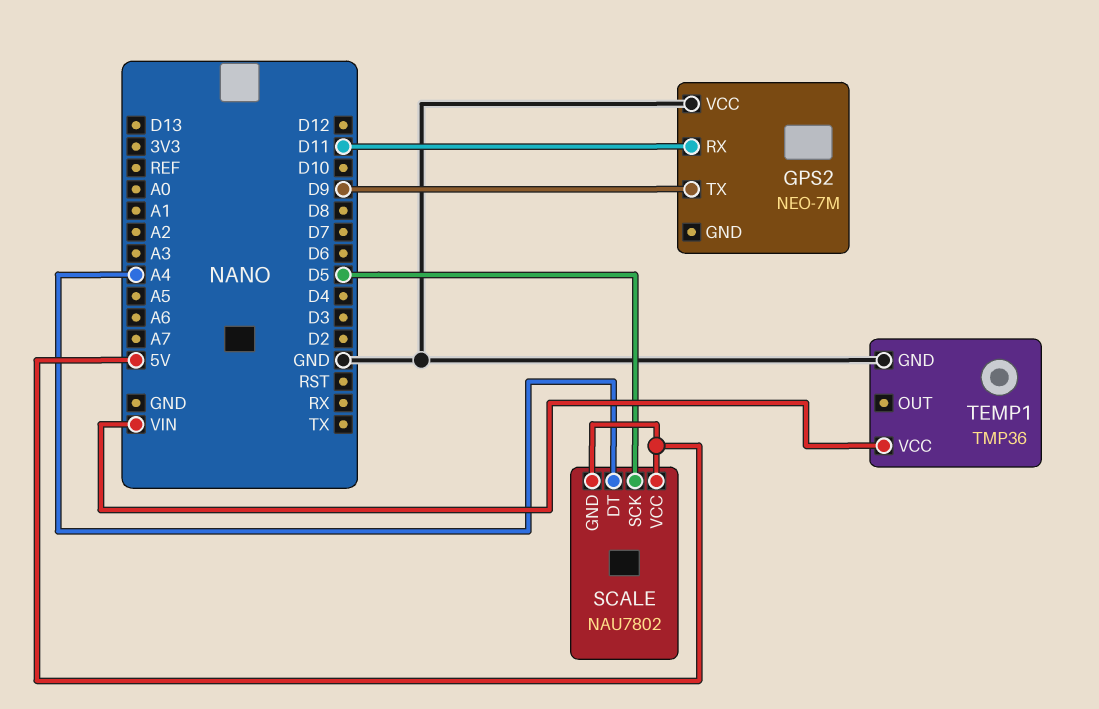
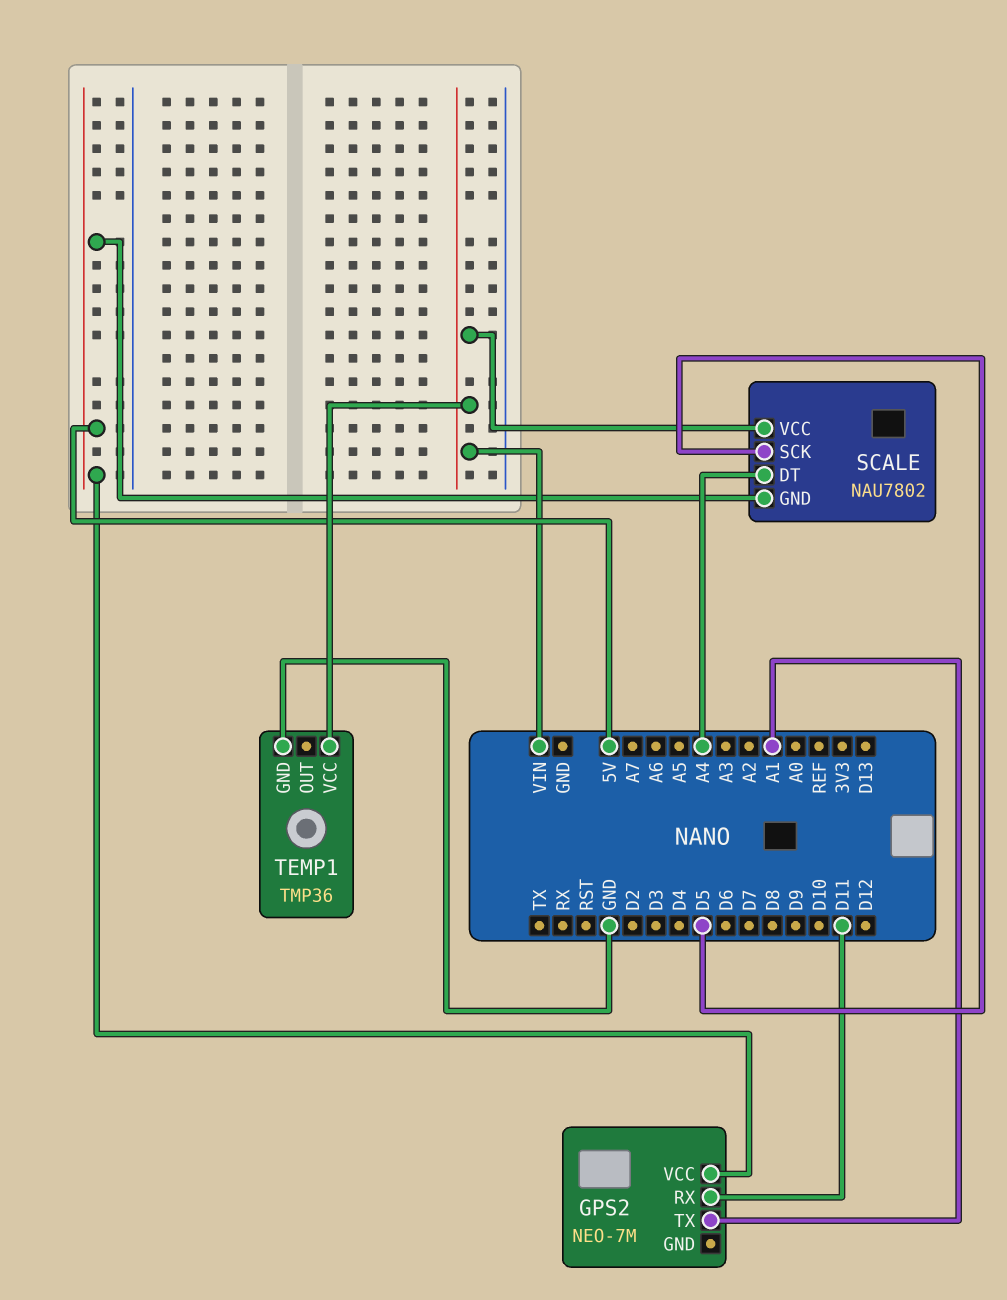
GPS2 pin TX: D9 -> A1
GPS2 pin VCC: GND -> 5V
SCALE pin VCC: 5V -> VIN

